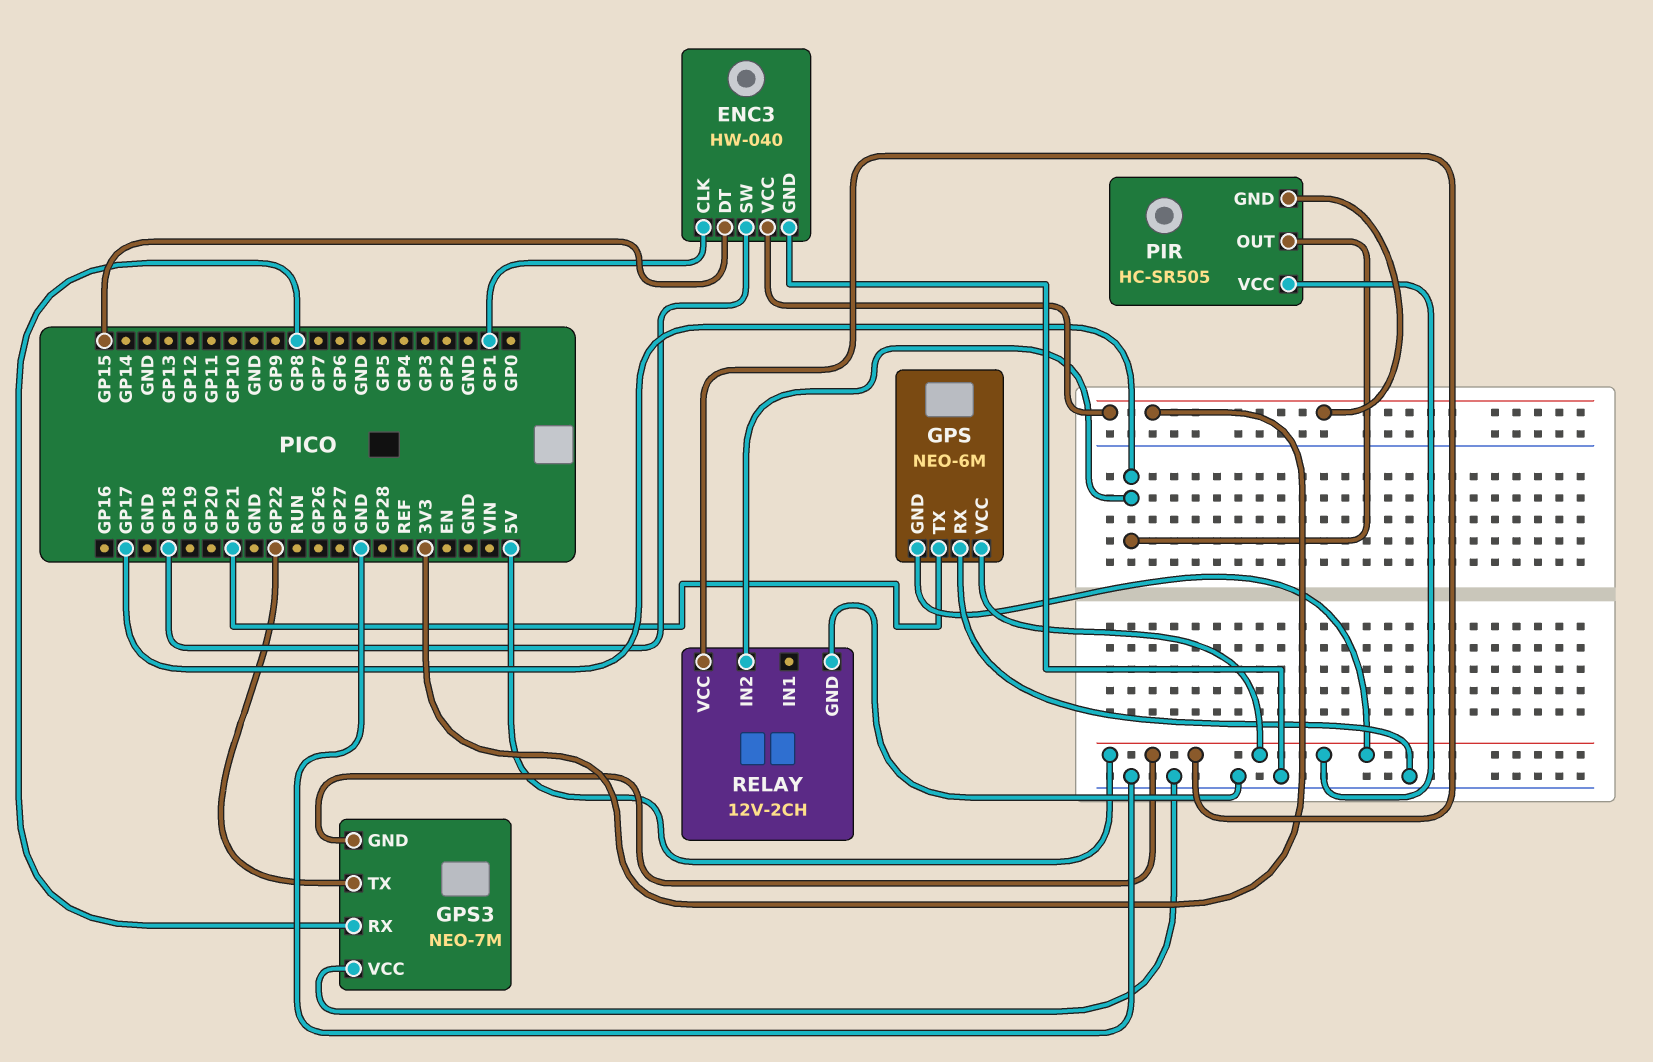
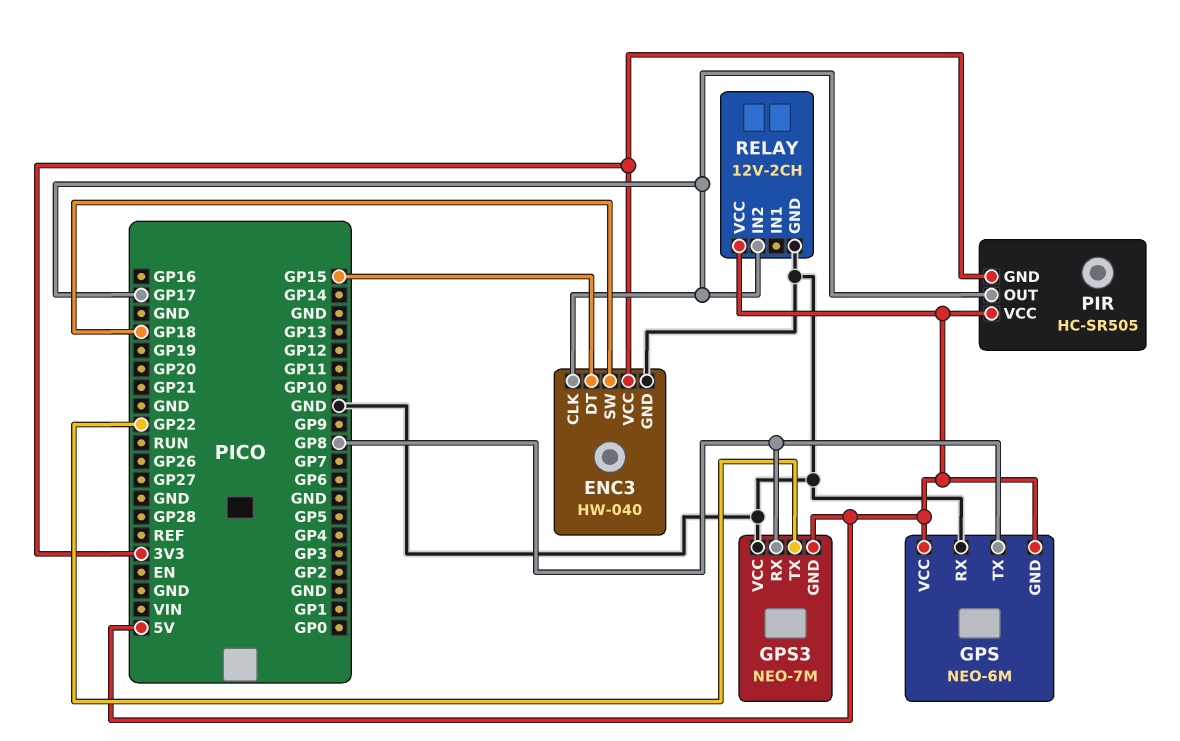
ENC3 pin CLK: GP1 -> GP17
GPS pin TX: GP21 -> GP8

